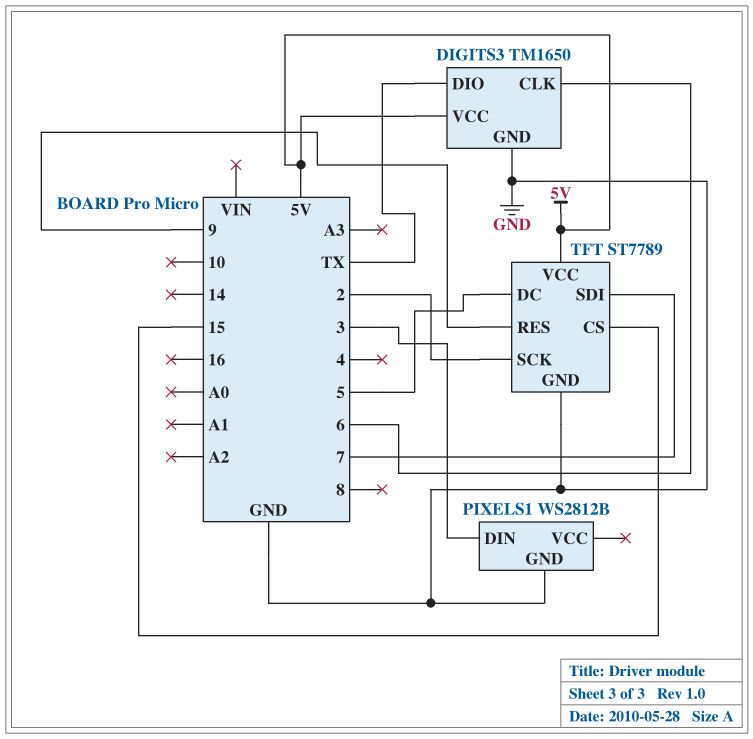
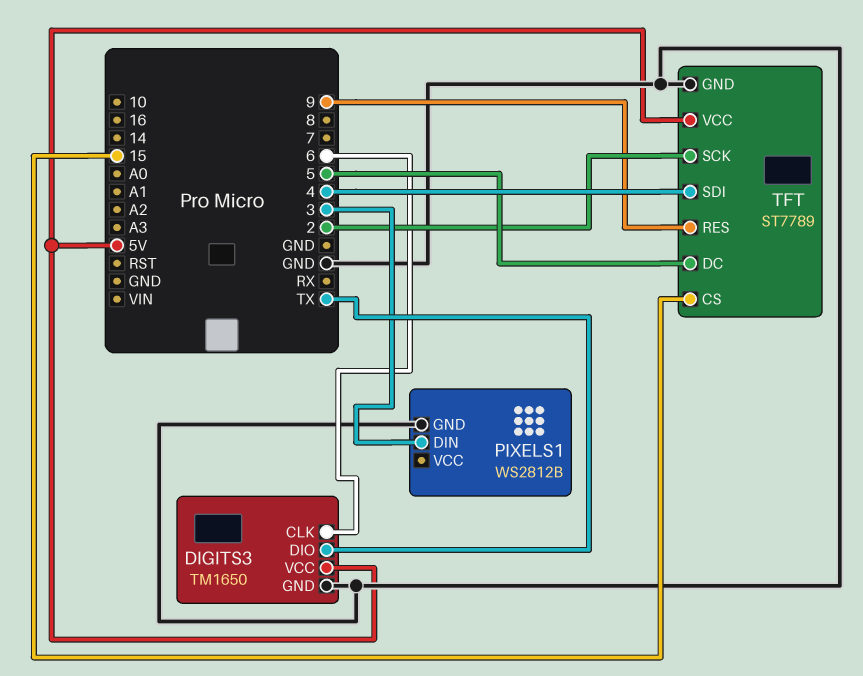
TFT pin SDI: 7 -> 4

